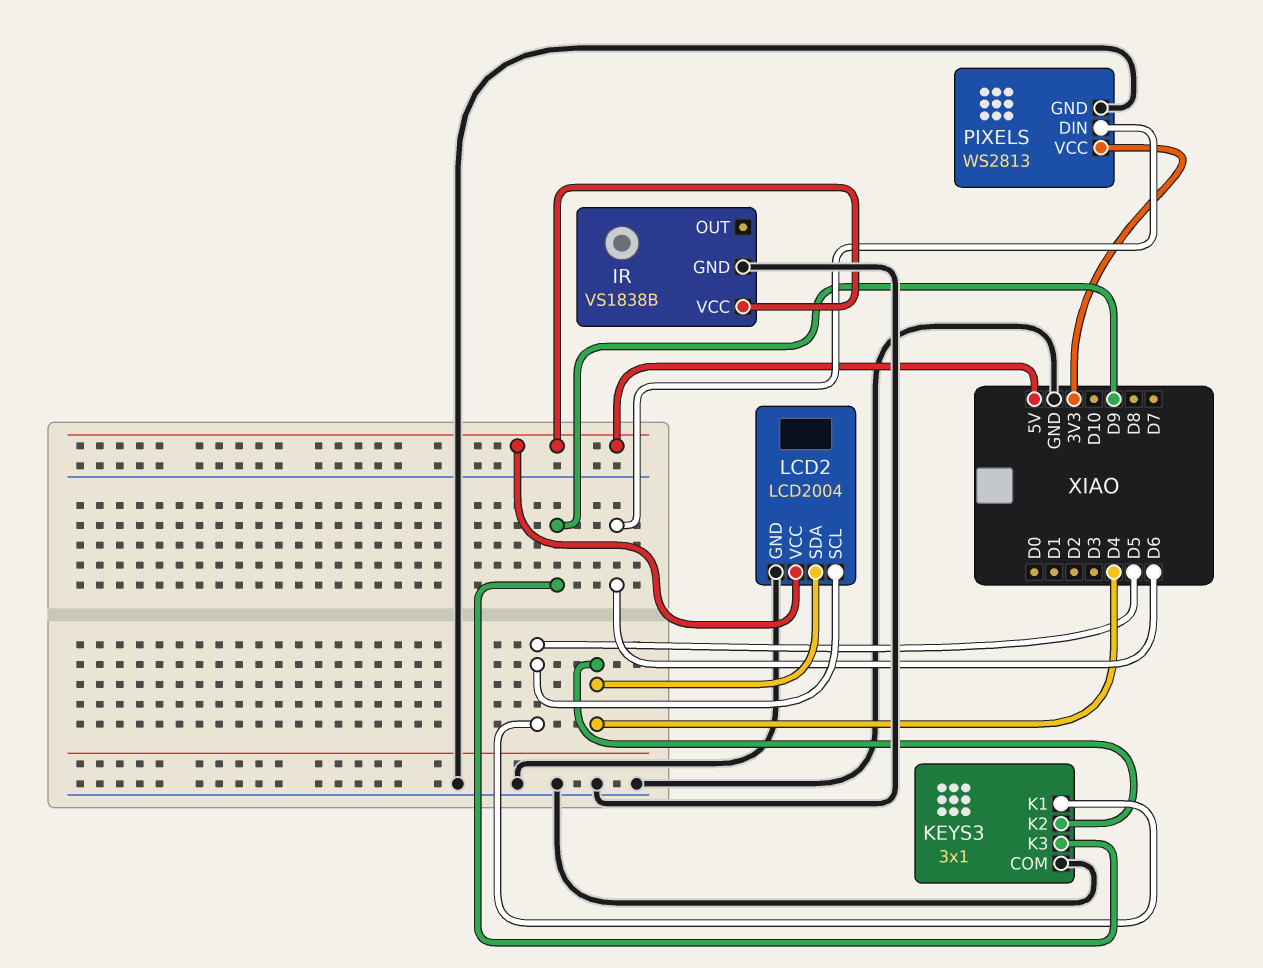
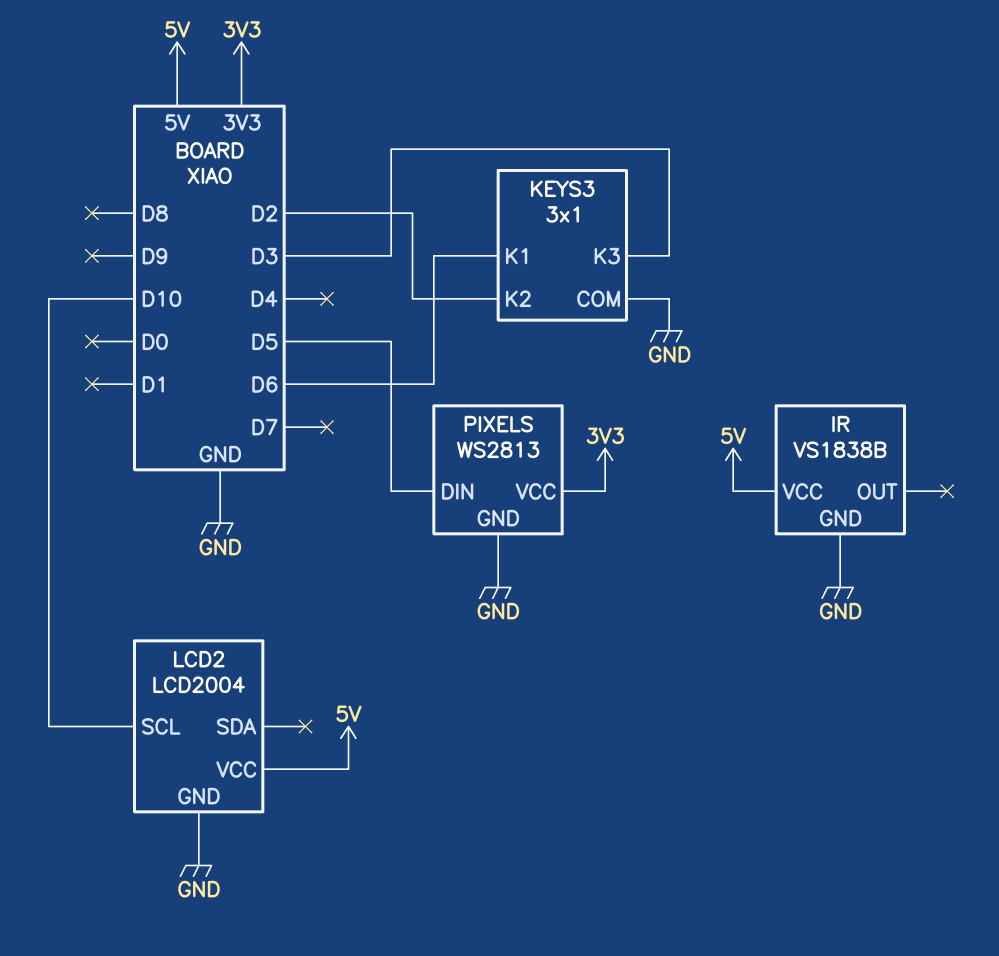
KEYS3 pin K1: D5 -> D6
KEYS3 pin K2: D4 -> D2
KEYS3 pin K3: D9 -> D3
LCD2 pin SCL: D5 -> D10
LCD2 pin SDA: D4 -> none
PIXELS pin DIN: D6 -> D5

